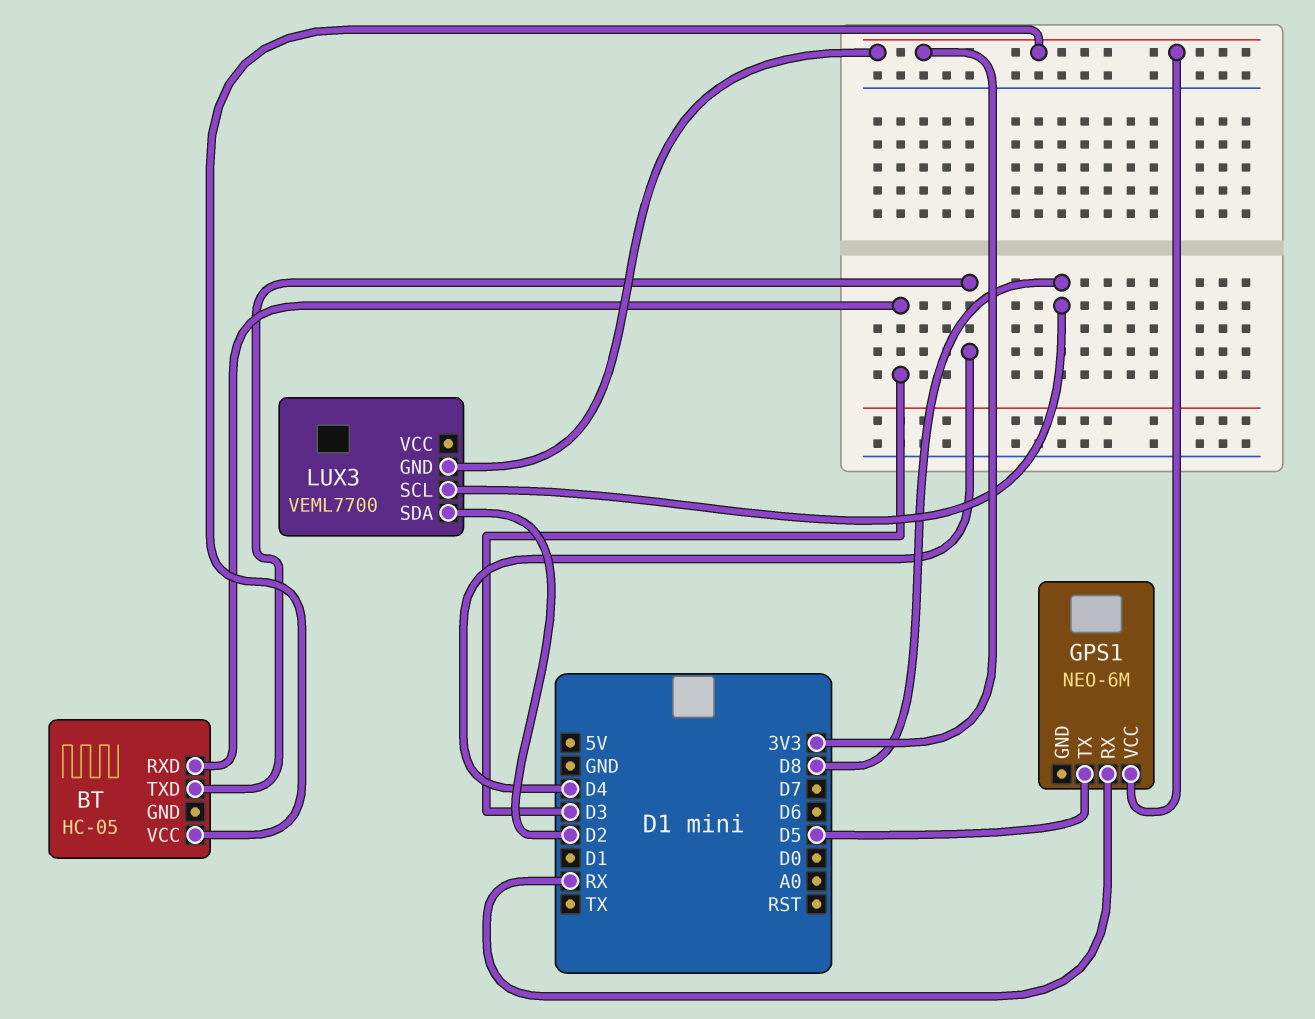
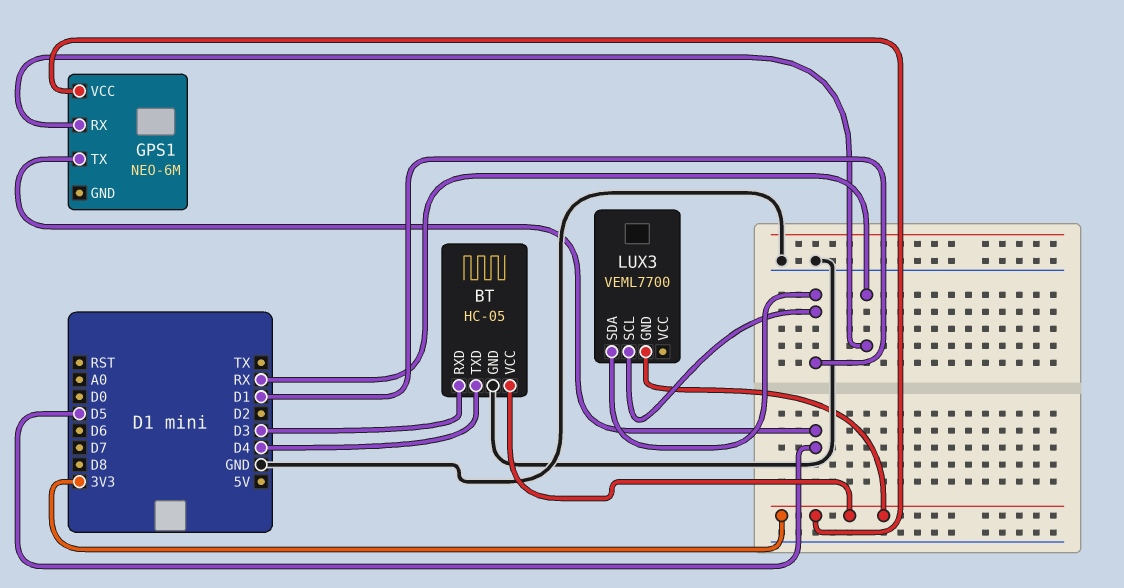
BT pin GND: none -> GND
LUX3 pin SCL: D8 -> D1
LUX3 pin SDA: D2 -> D1

